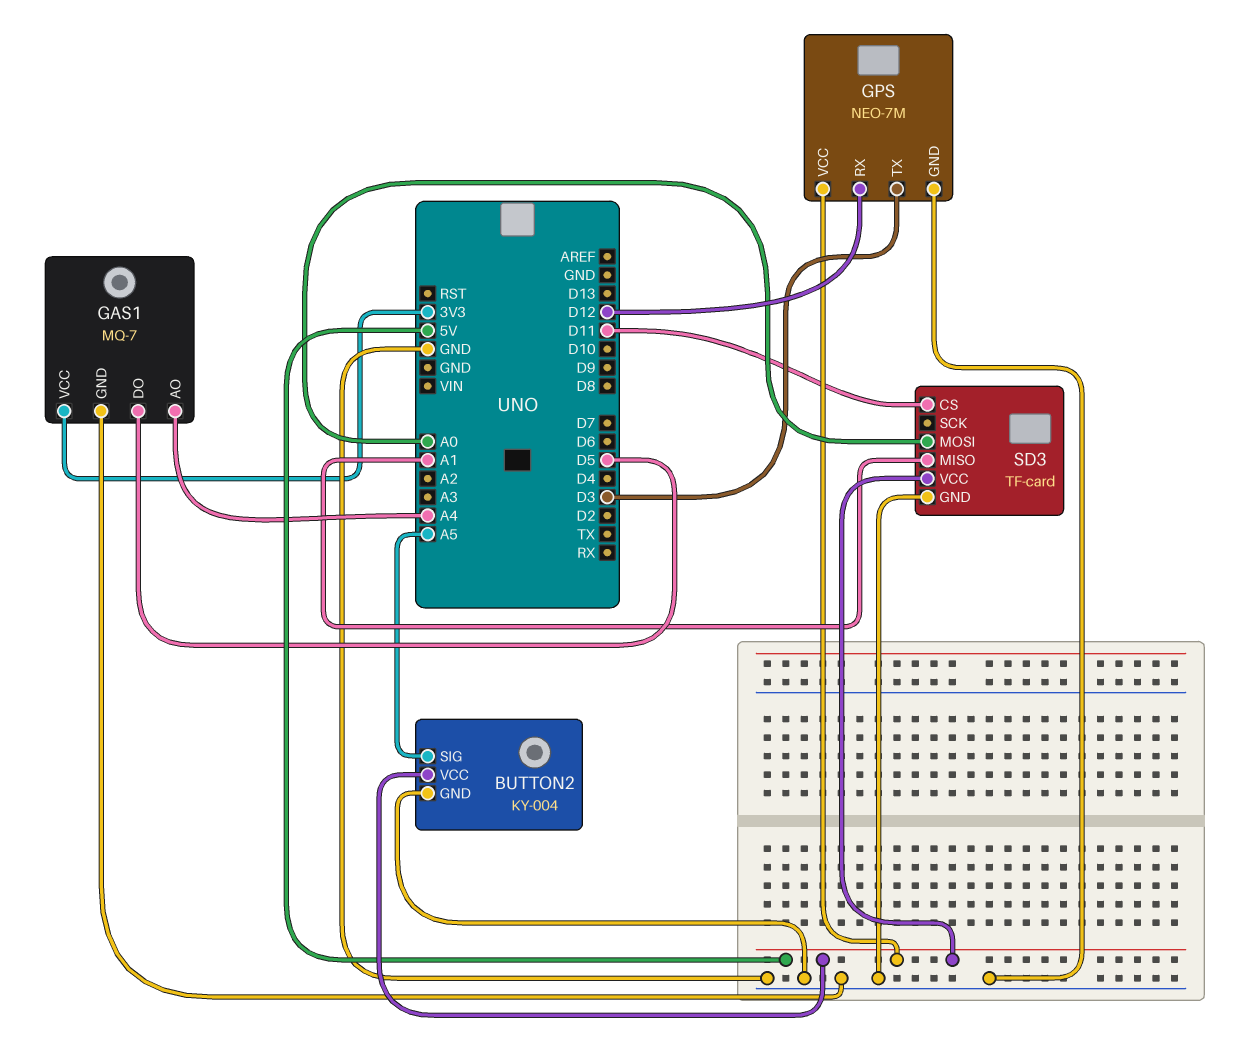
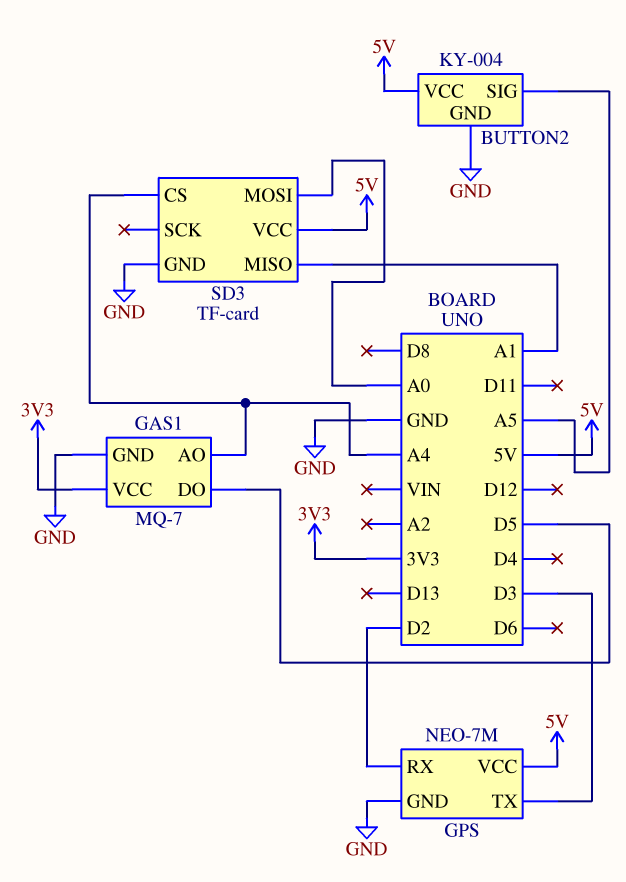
GPS pin RX: D12 -> D2
SD3 pin CS: D11 -> A4

